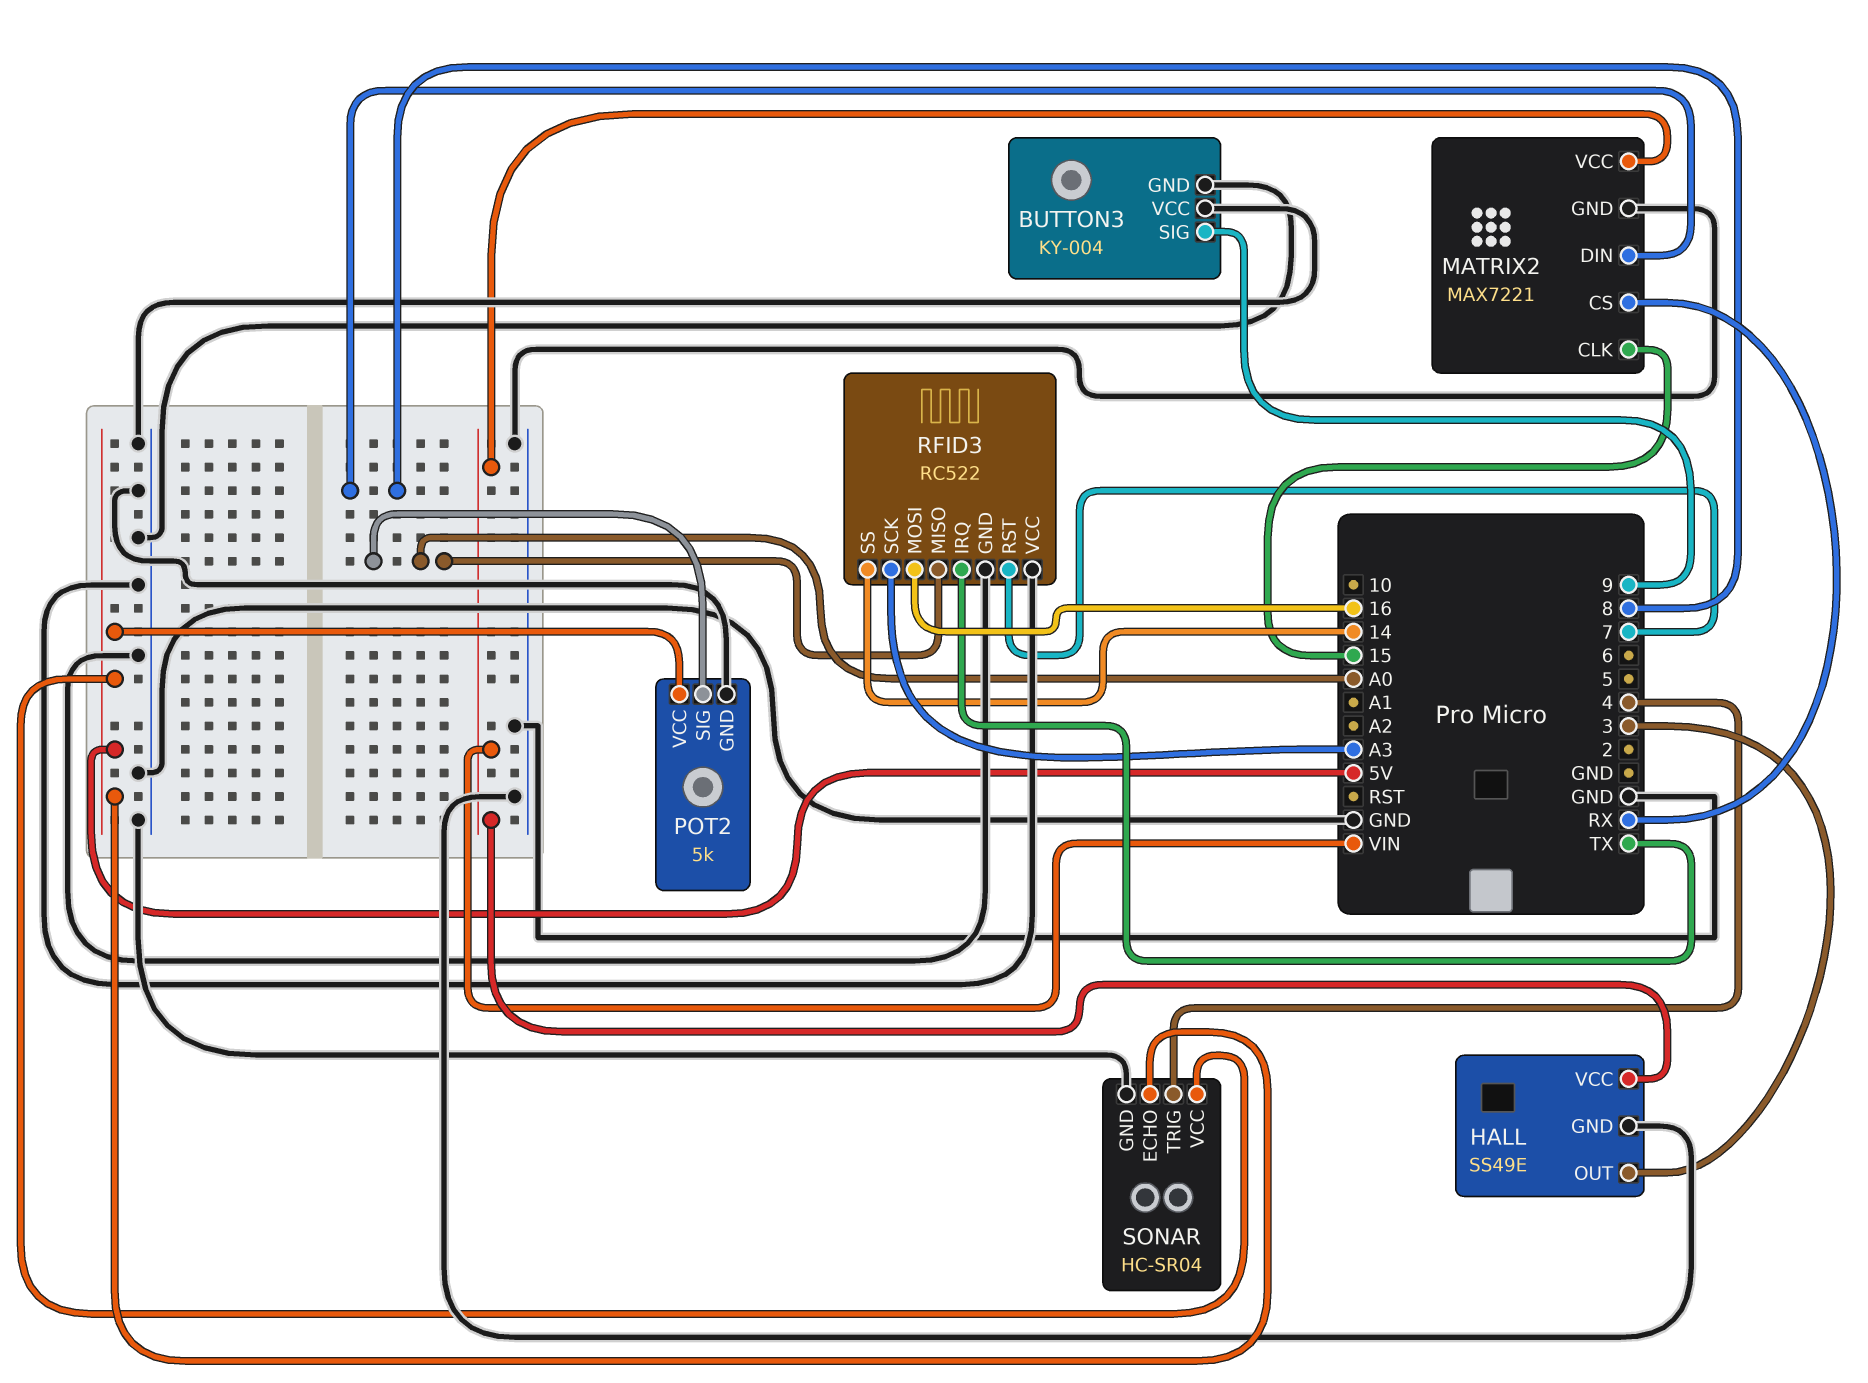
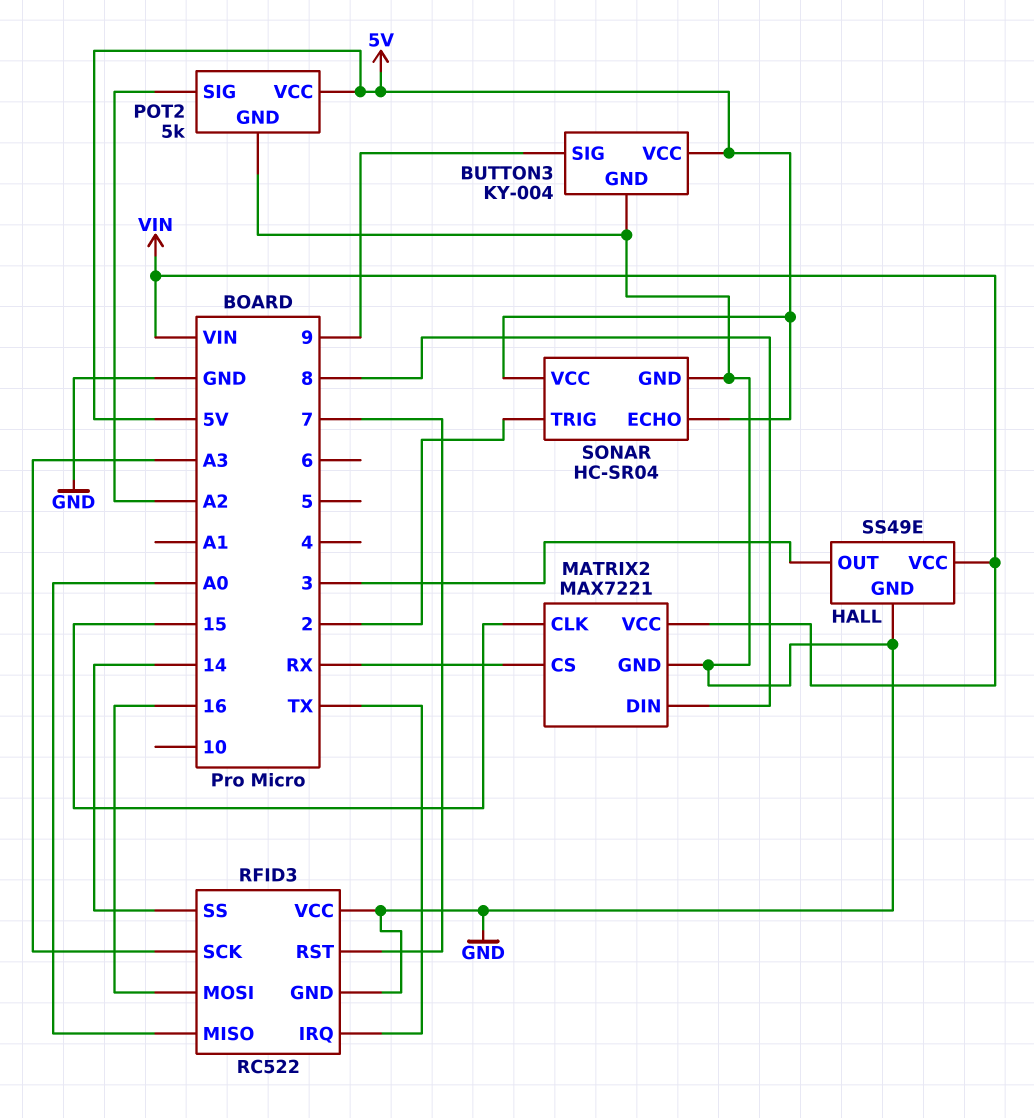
BUTTON3 pin VCC: GND -> 5V
POT2 pin SIG: A0 -> A2
SONAR pin TRIG: 4 -> 2

